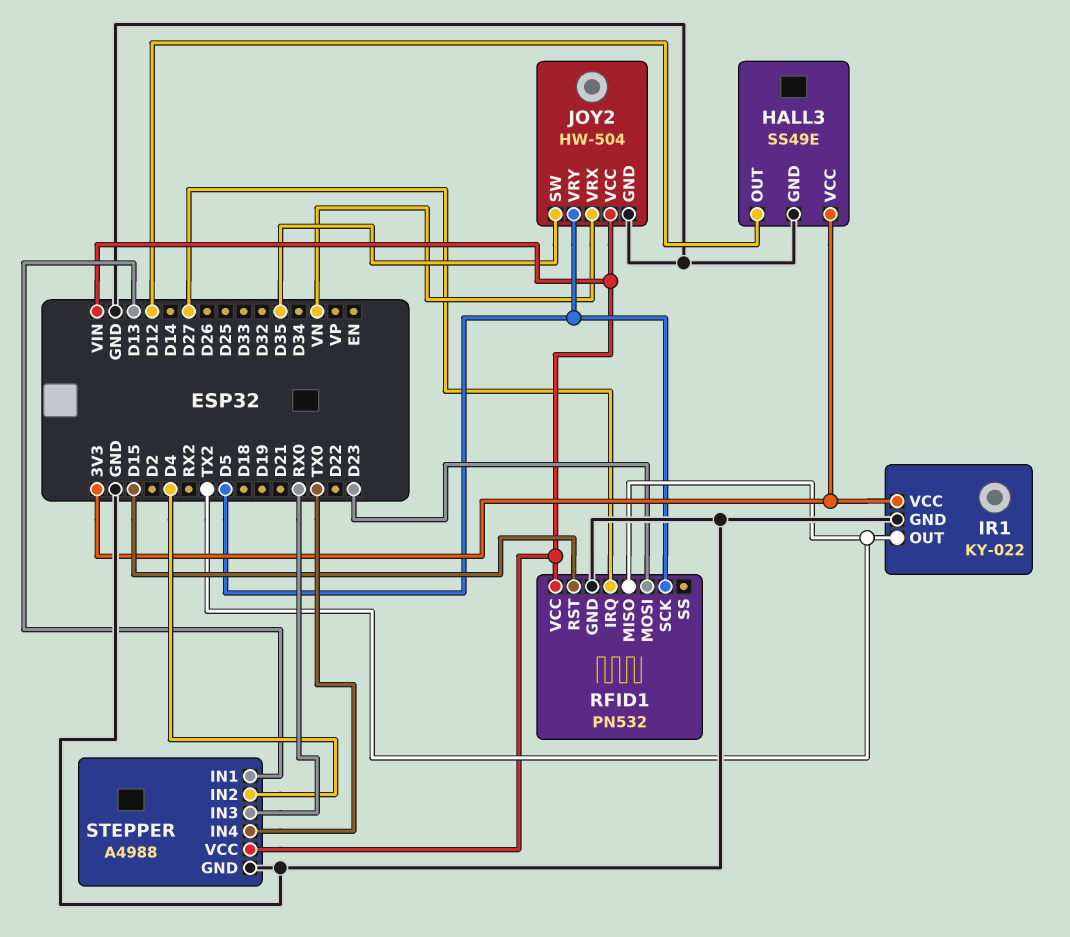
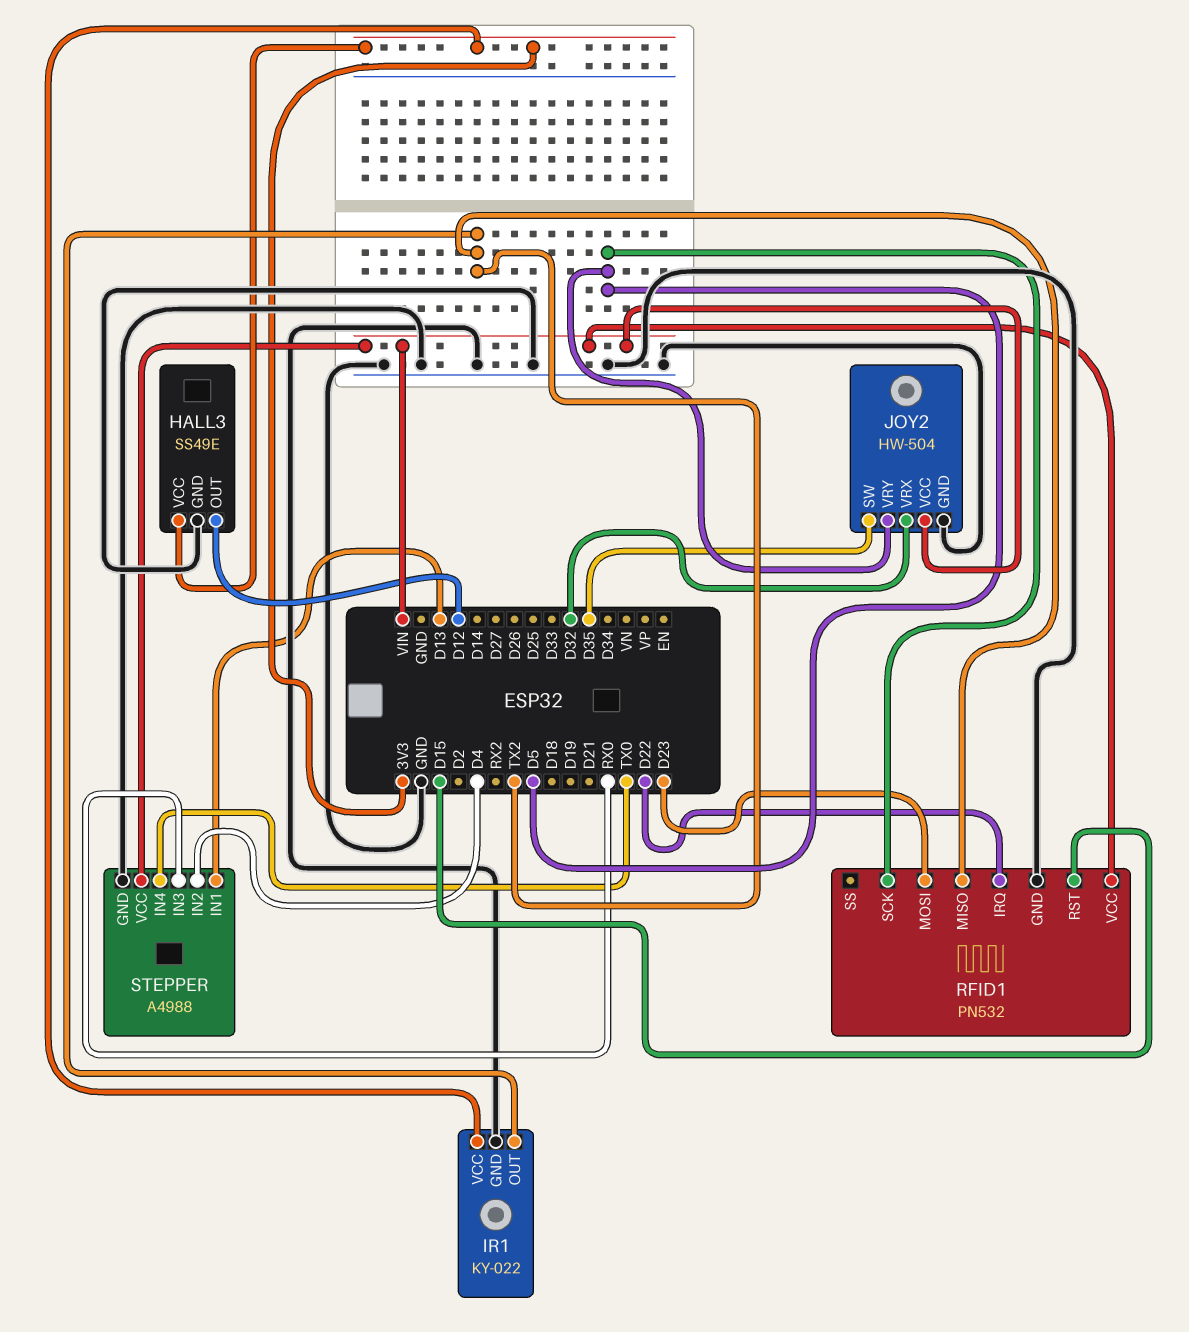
JOY2 pin VRX: VN -> D32
RFID1 pin IRQ: D27 -> D22

